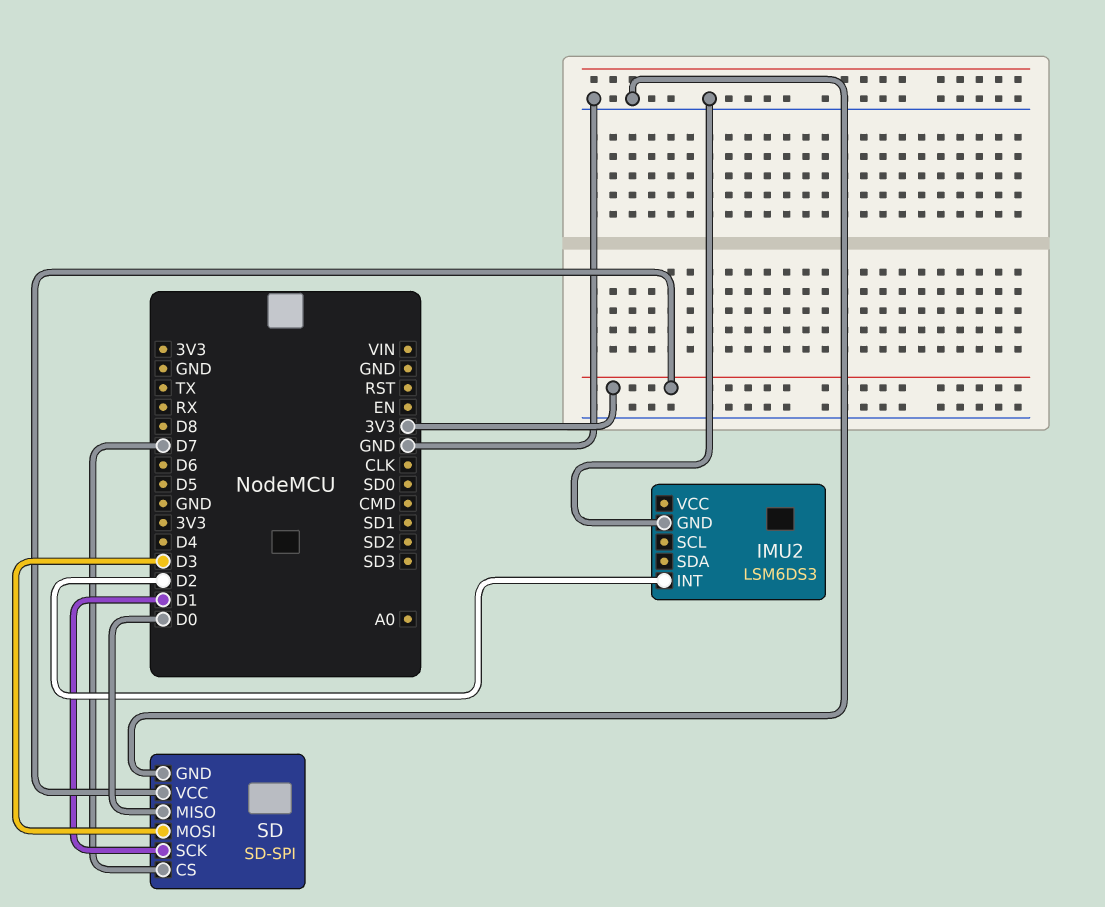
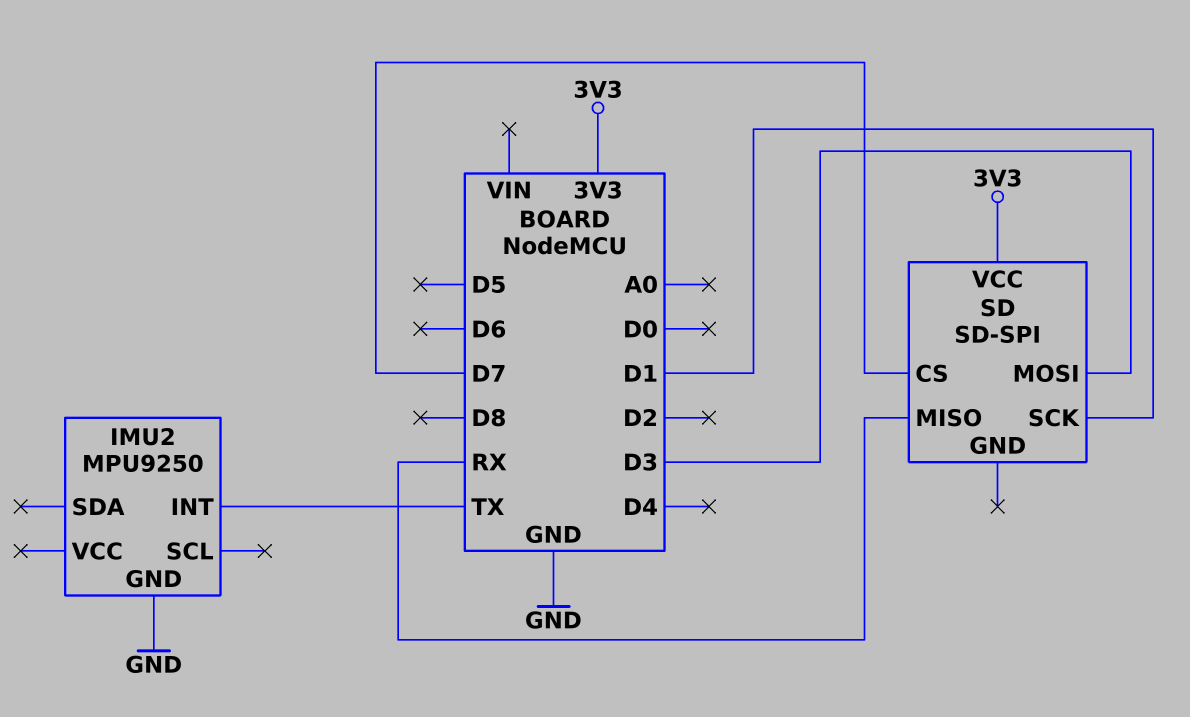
IMU2: LSM6DS3 -> MPU9250
IMU2 pin INT: D2 -> TX
SD pin GND: GND -> none
SD pin MISO: D0 -> RX

